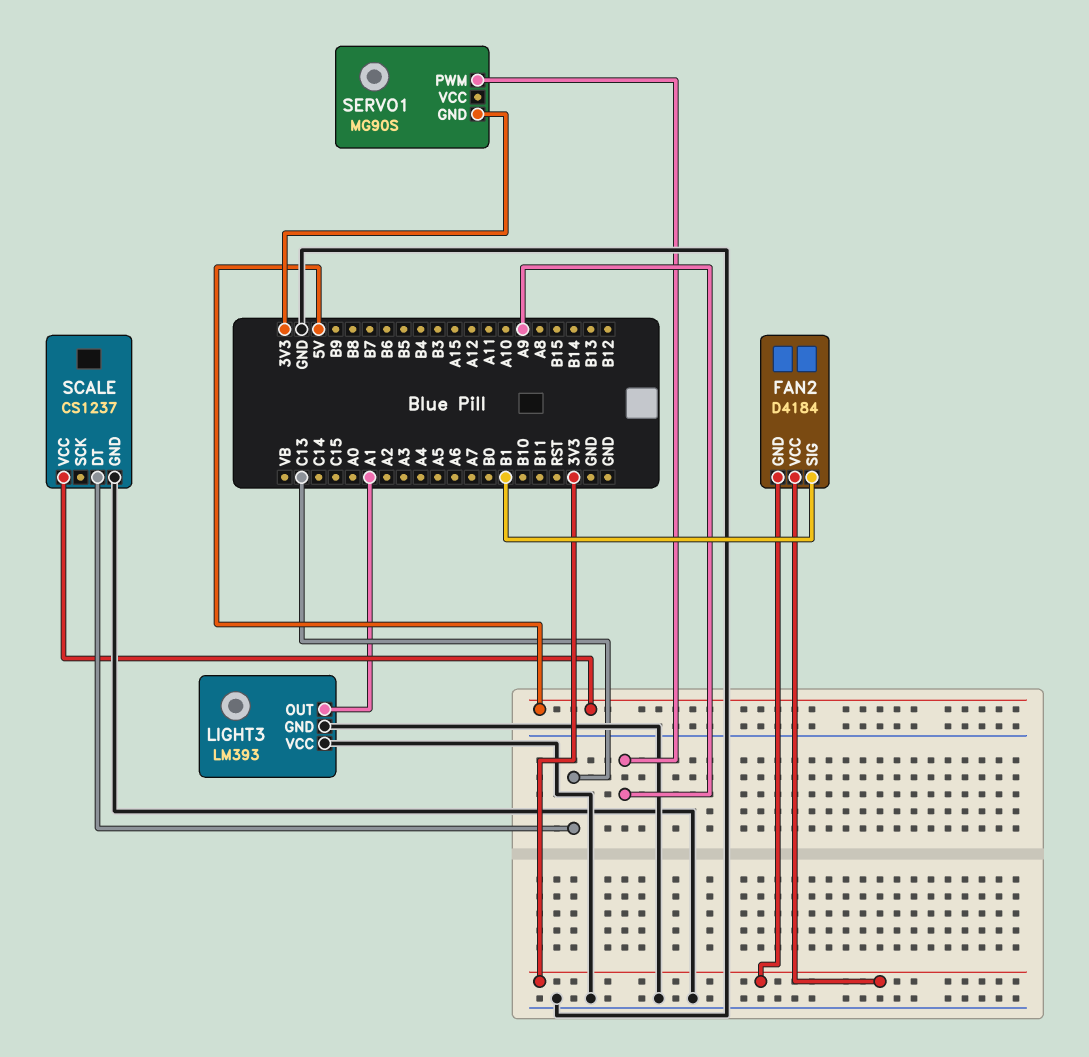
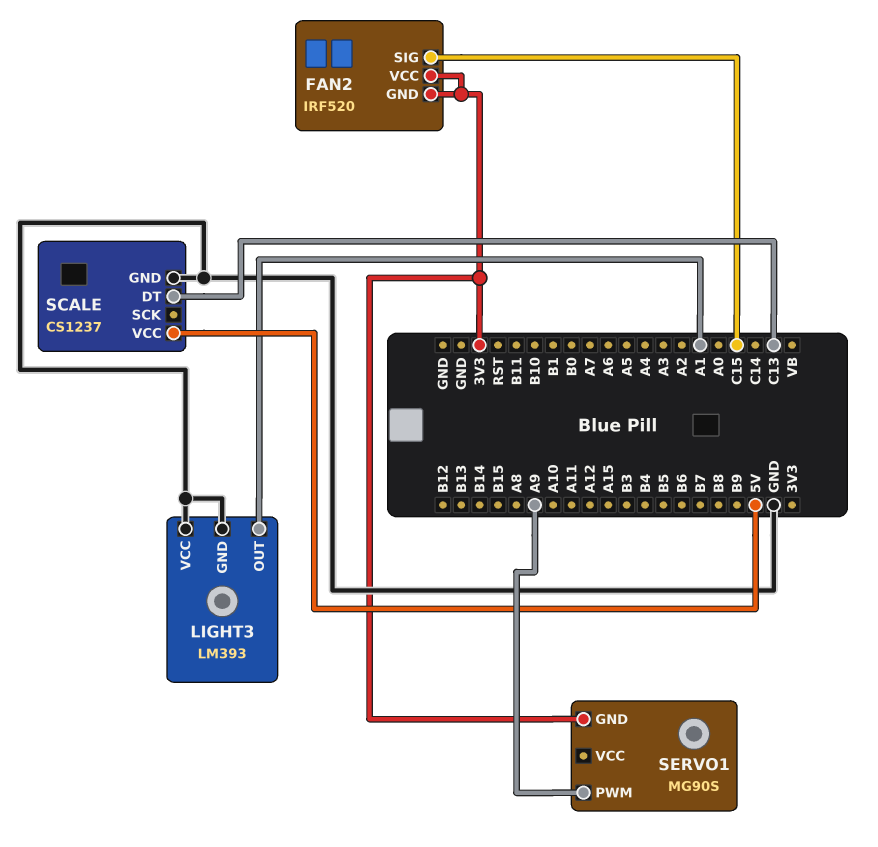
FAN2: D4184 -> IRF520
FAN2 pin SIG: B1 -> C15

